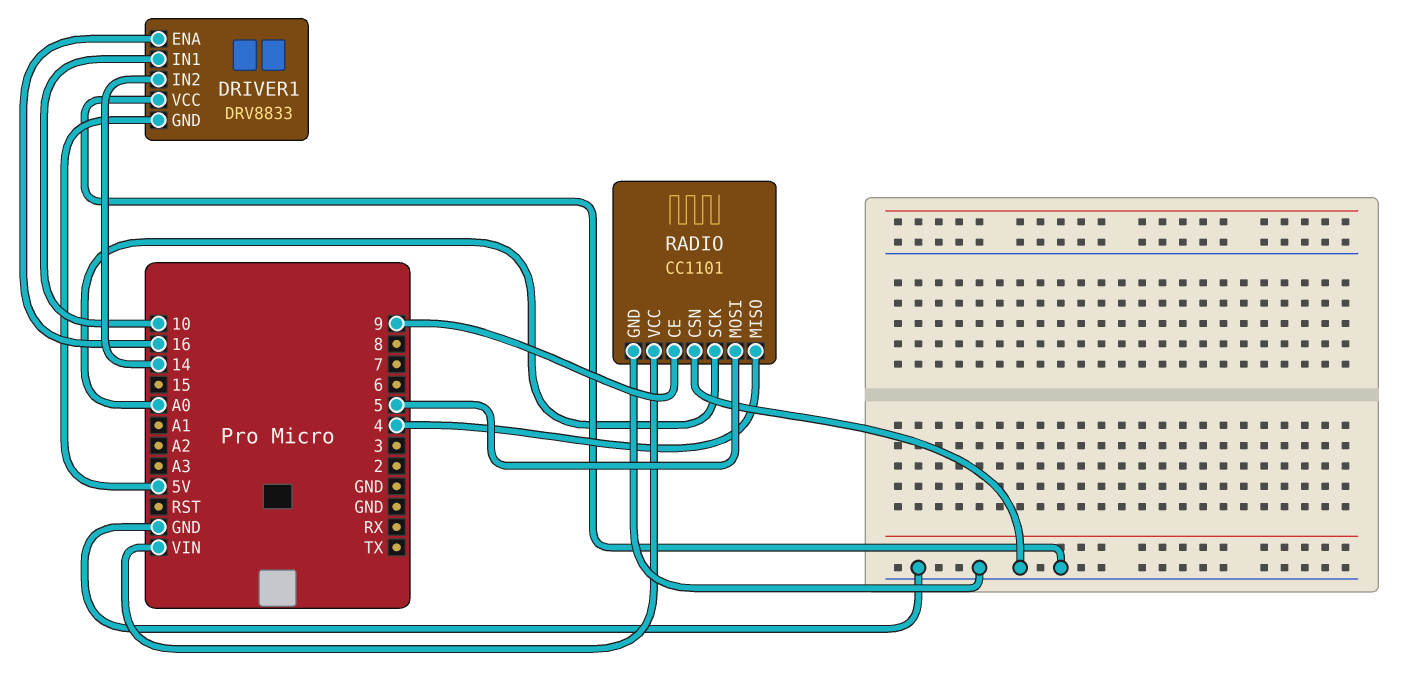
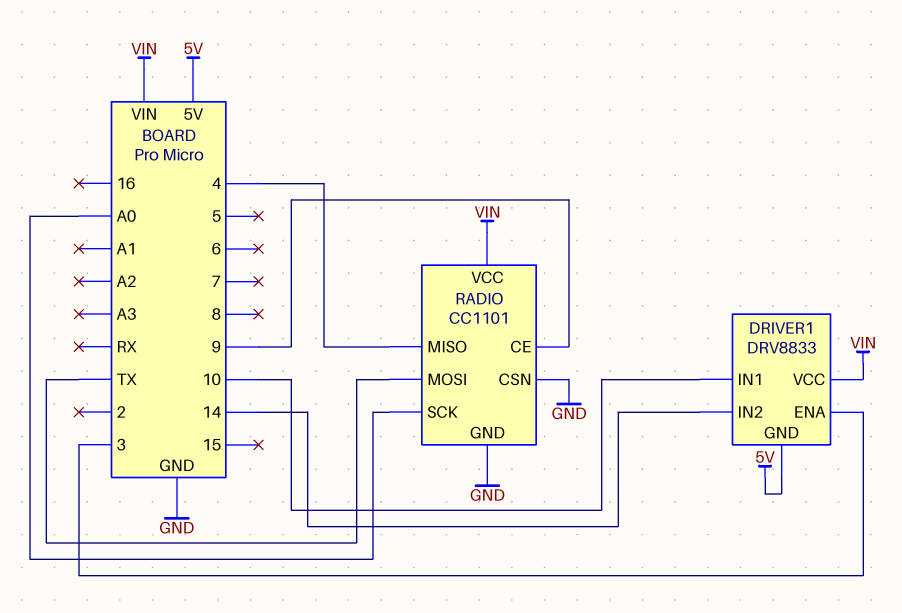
DRIVER1 pin ENA: 16 -> 3
DRIVER1 pin VCC: GND -> VIN
RADIO pin MOSI: 5 -> TX

